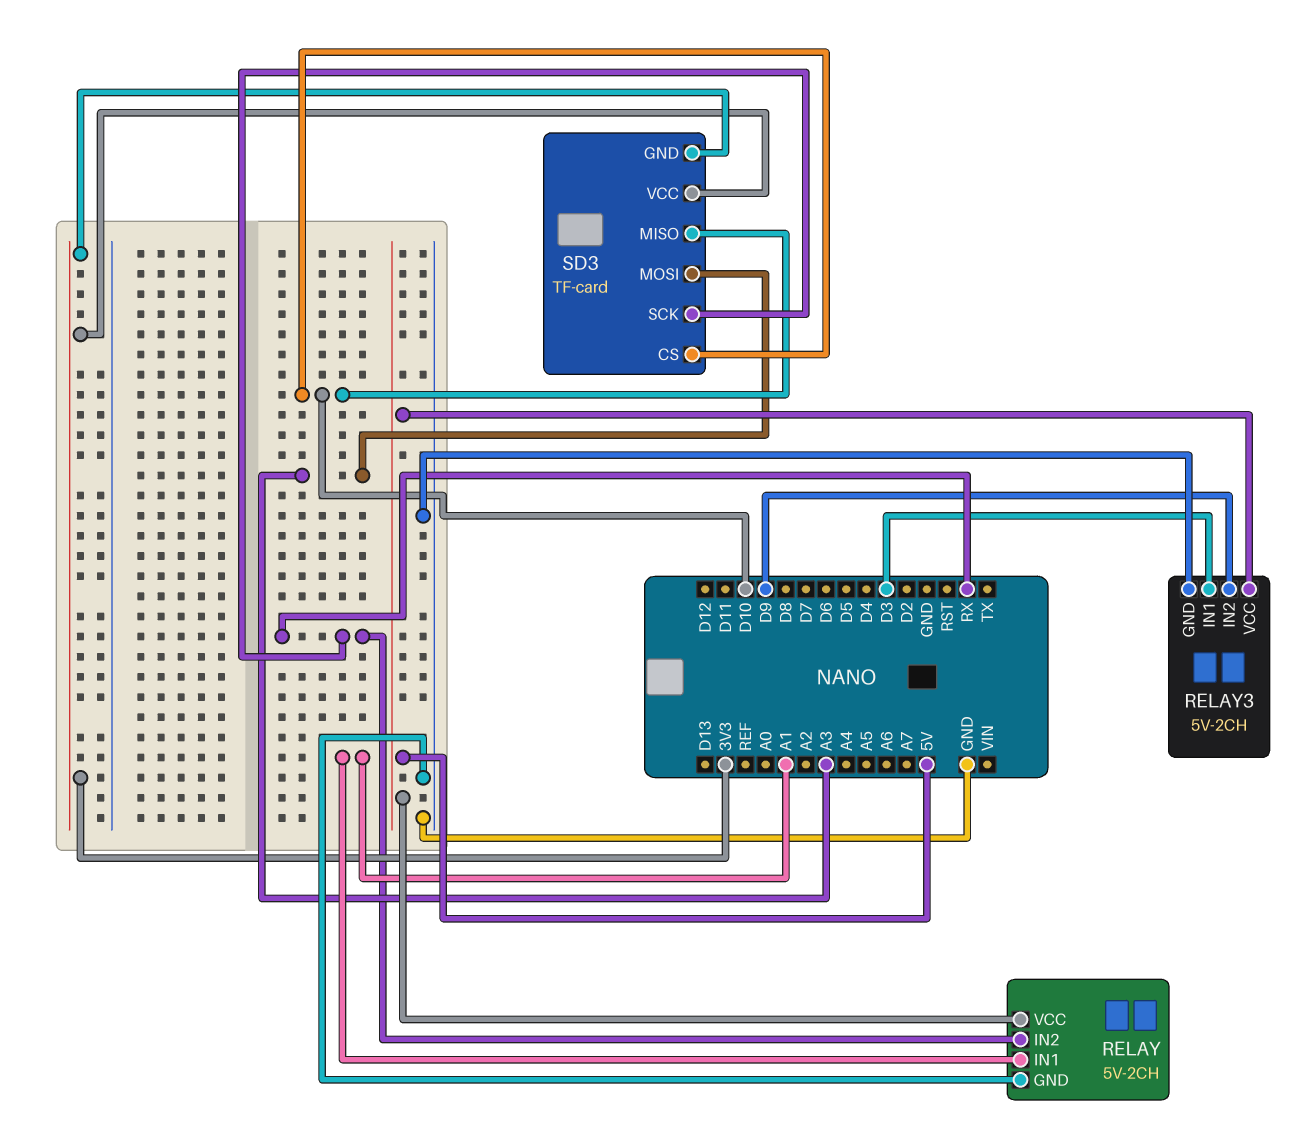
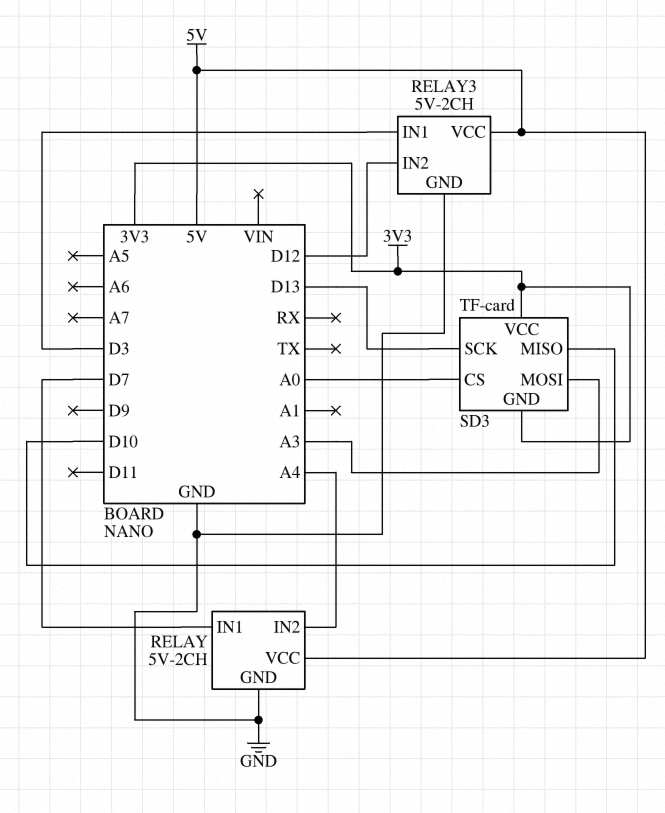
RELAY pin IN1: A1 -> D7
RELAY pin IN2: RX -> A4
RELAY3 pin IN2: D9 -> D12
SD3 pin CS: D10 -> A0
SD3 pin SCK: RX -> D13

